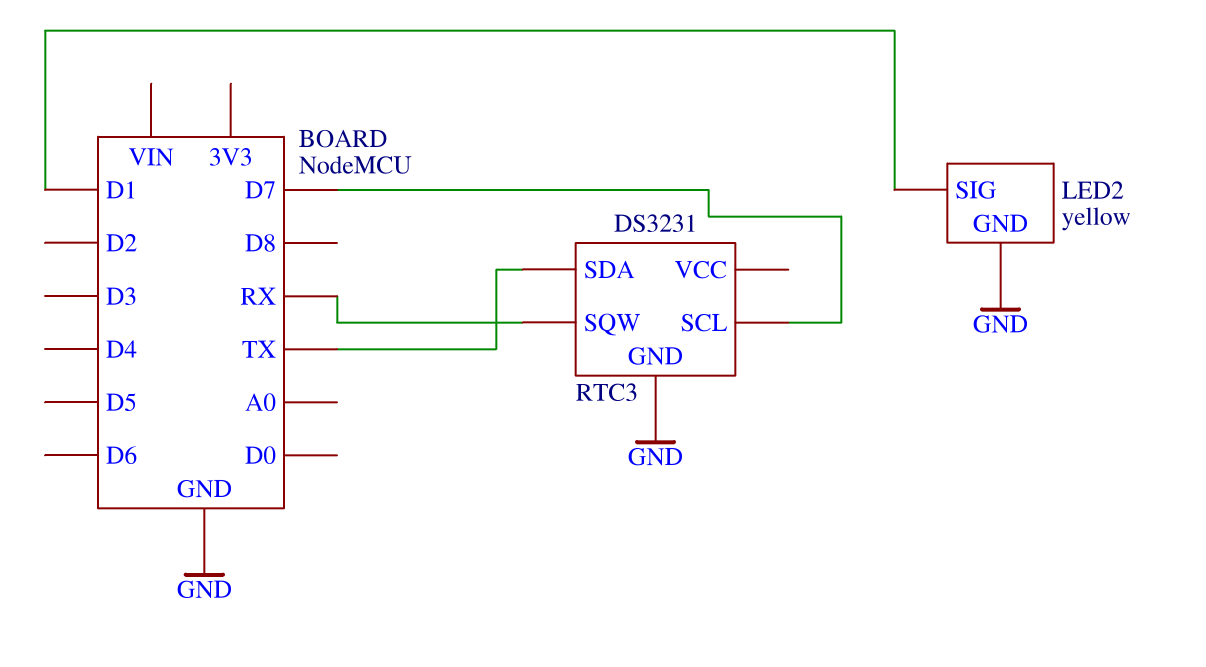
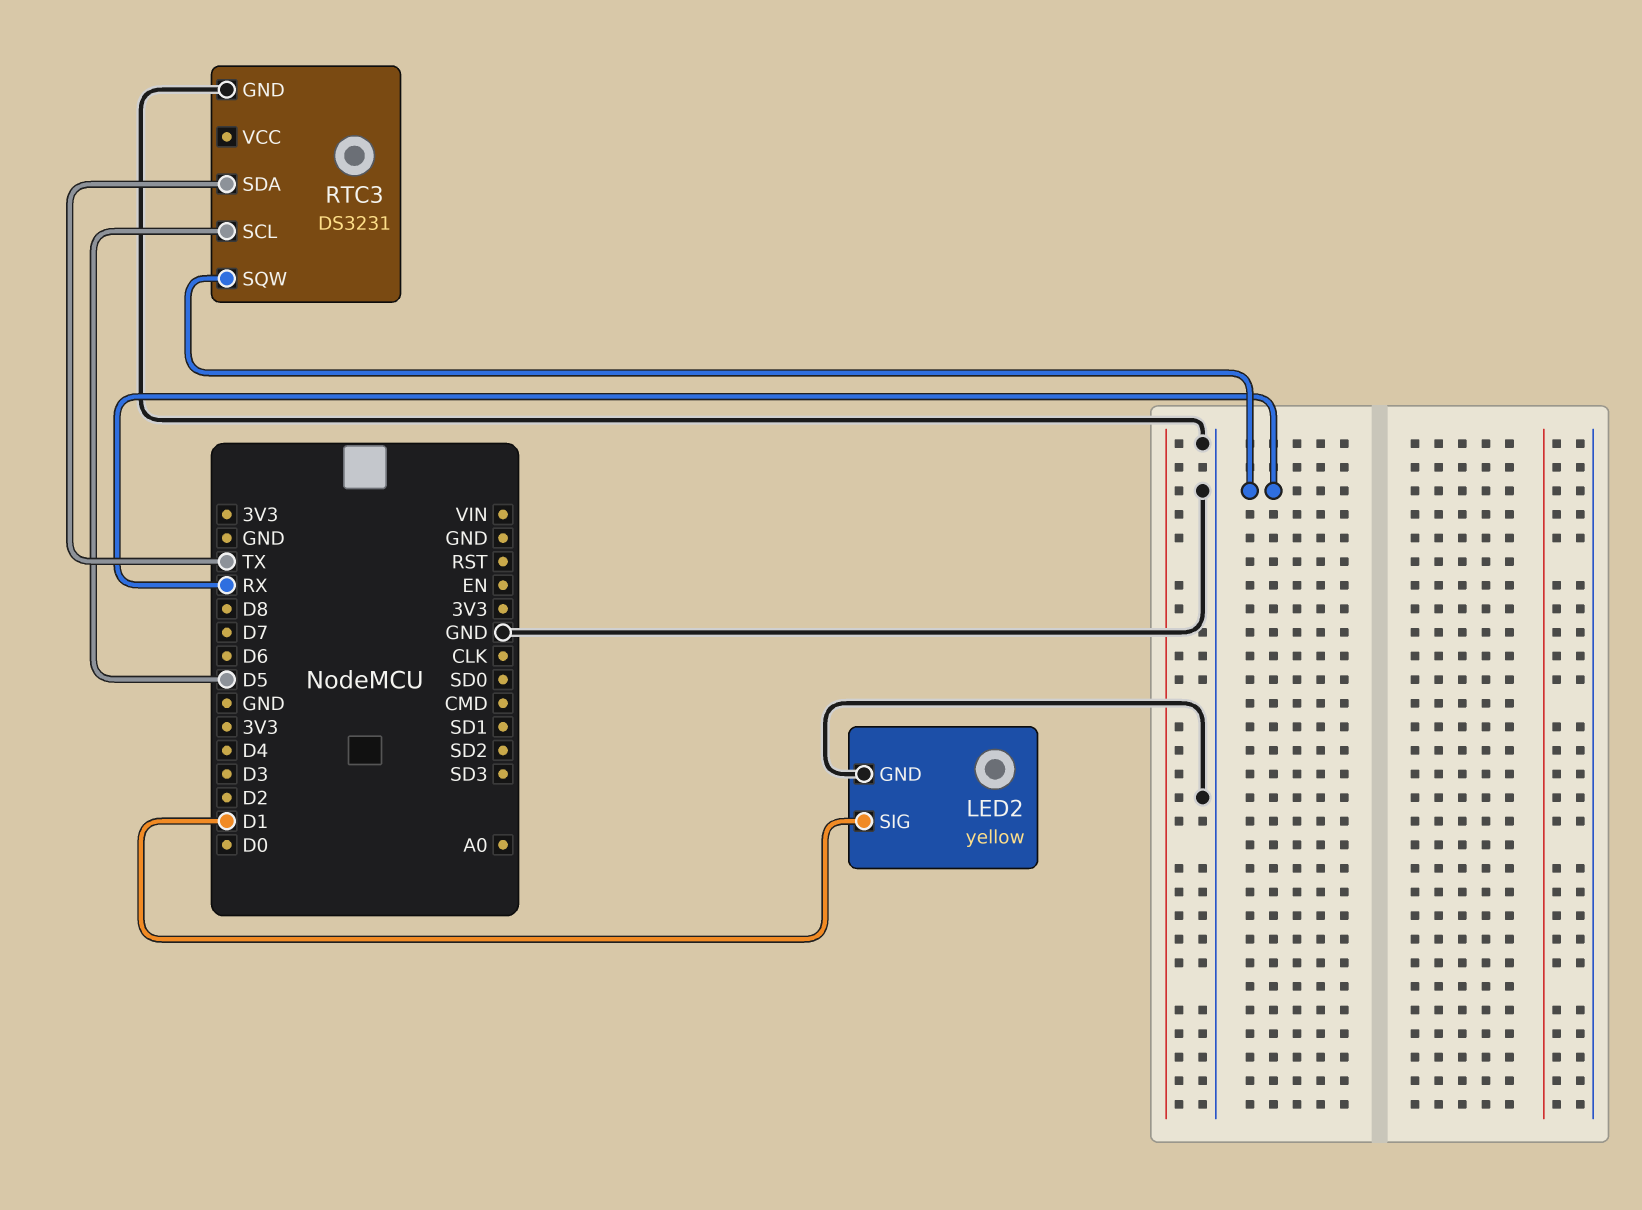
RTC3 pin SCL: D7 -> D5

